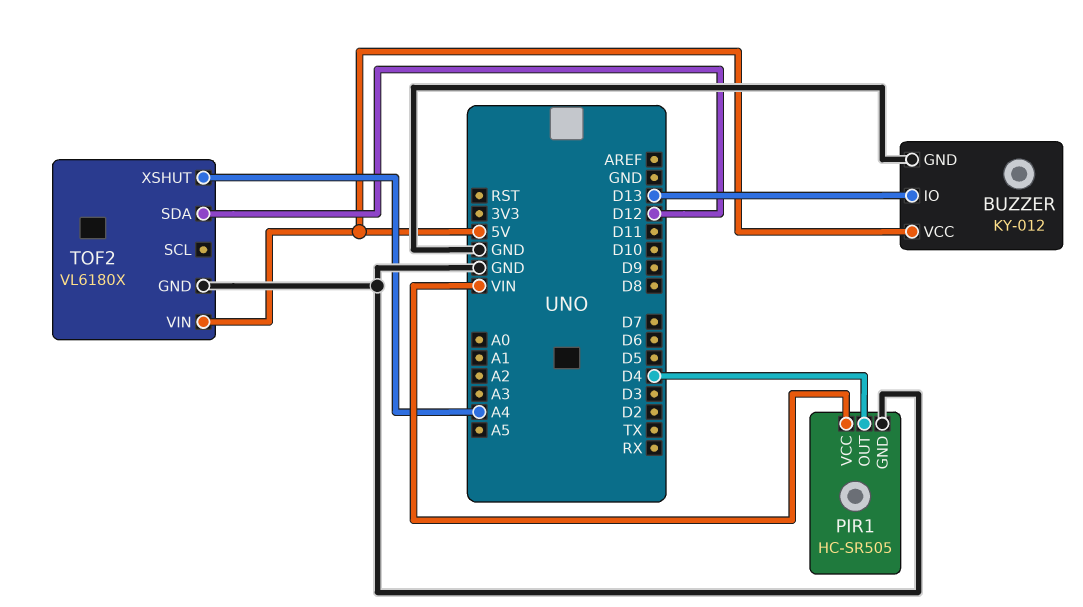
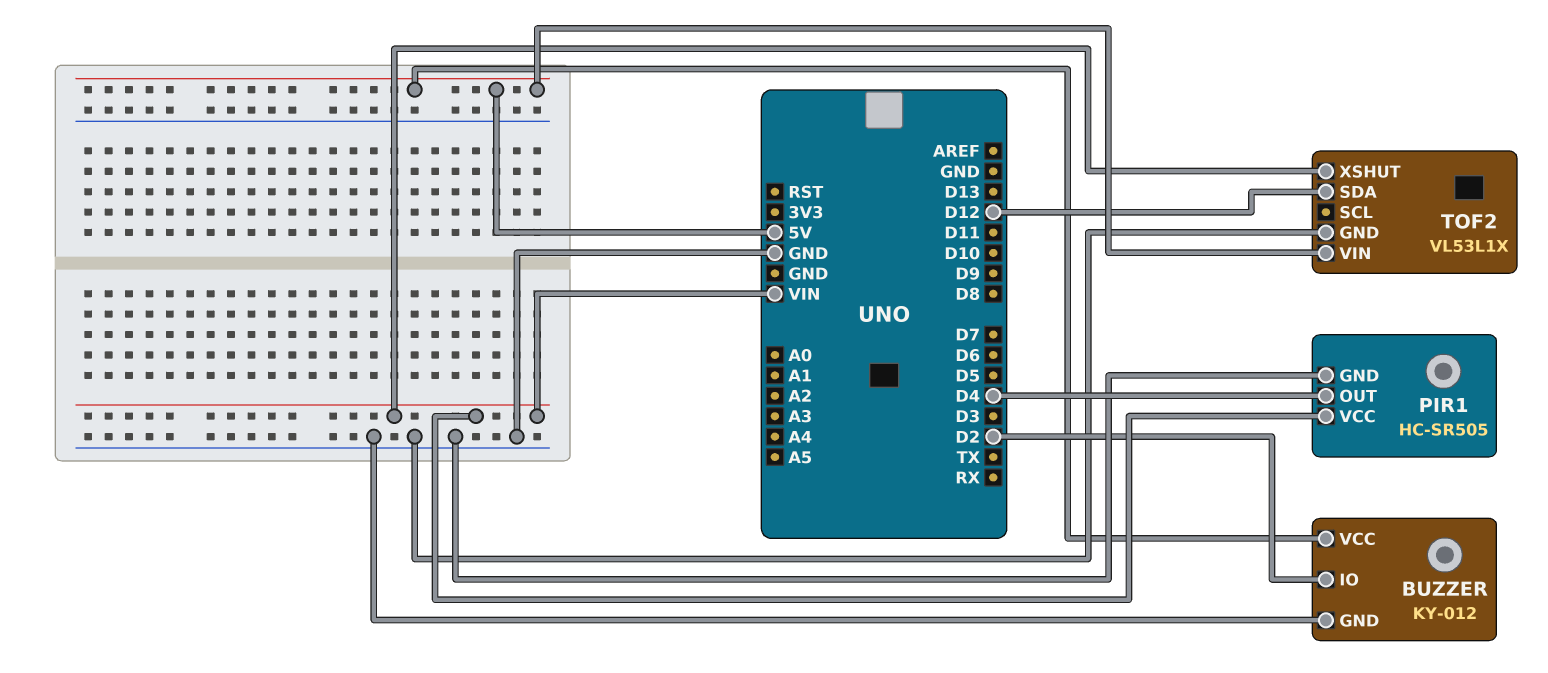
BUZZER pin IO: D13 -> D2
TOF2: VL6180X -> VL53L1X
TOF2 pin XSHUT: A4 -> VIN

